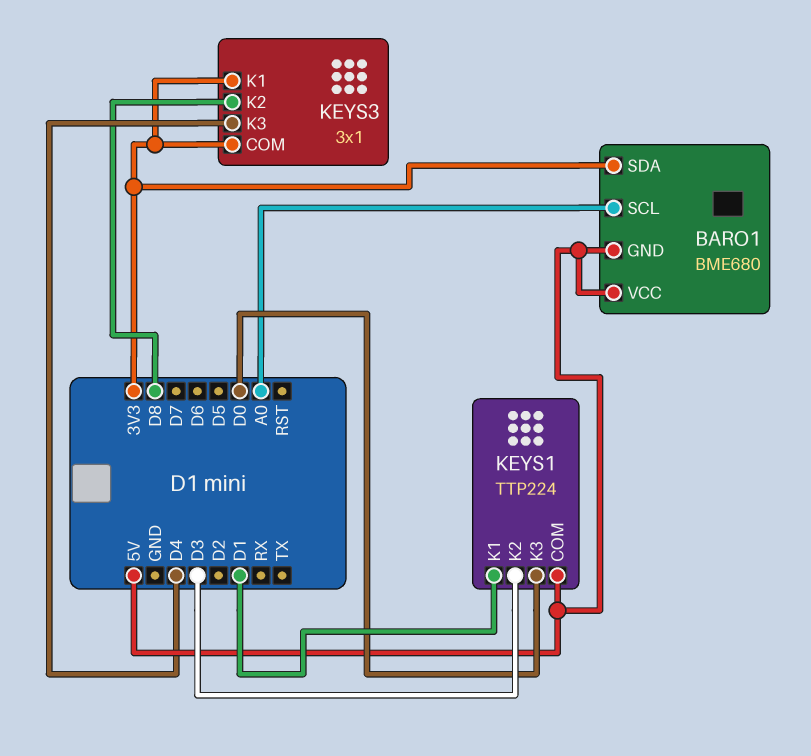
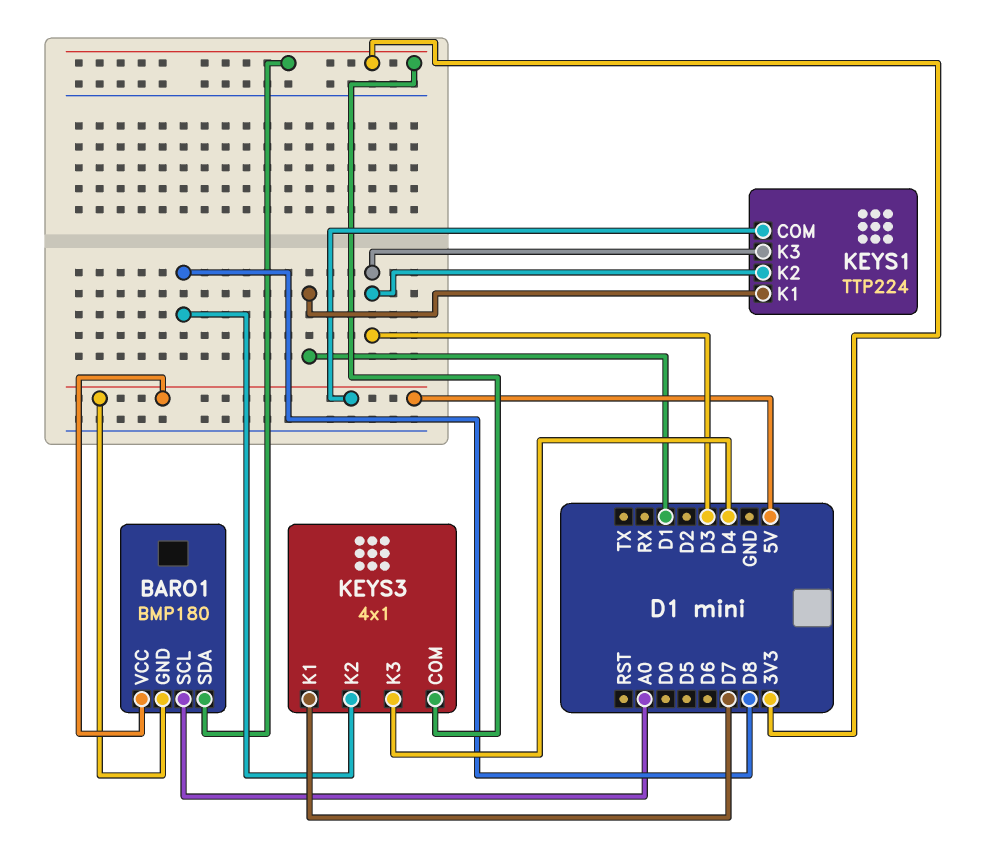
BARO1: BME680 -> BMP180
KEYS1 pin K3: D0 -> D3
KEYS3: 3x1 -> 4x1
KEYS3 pin K1: 3V3 -> D7

